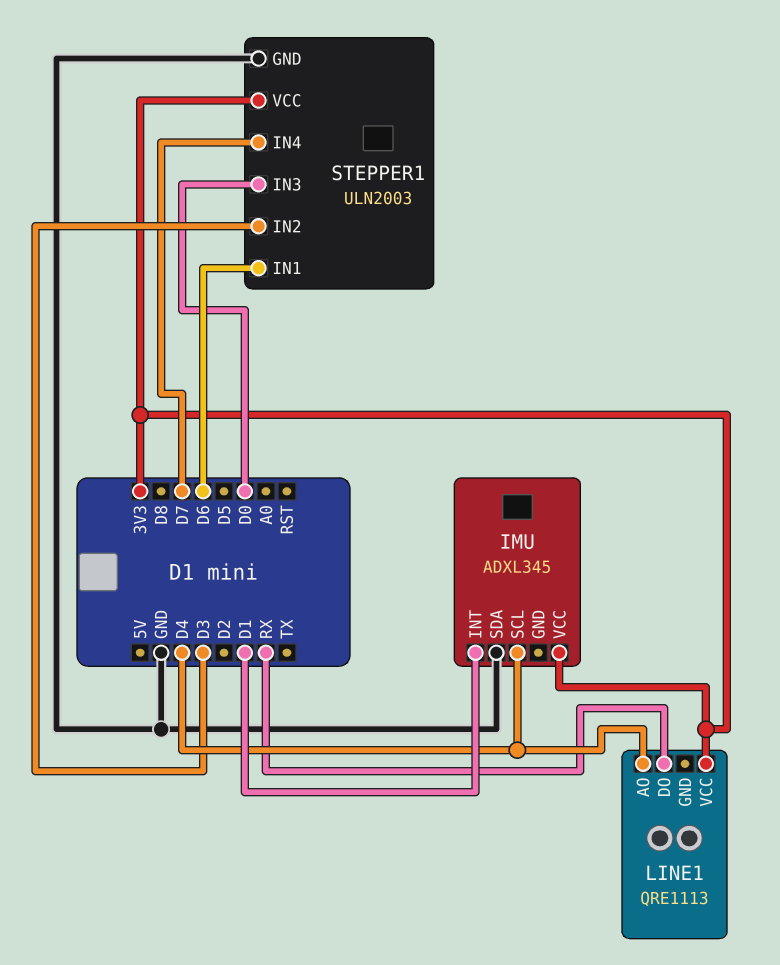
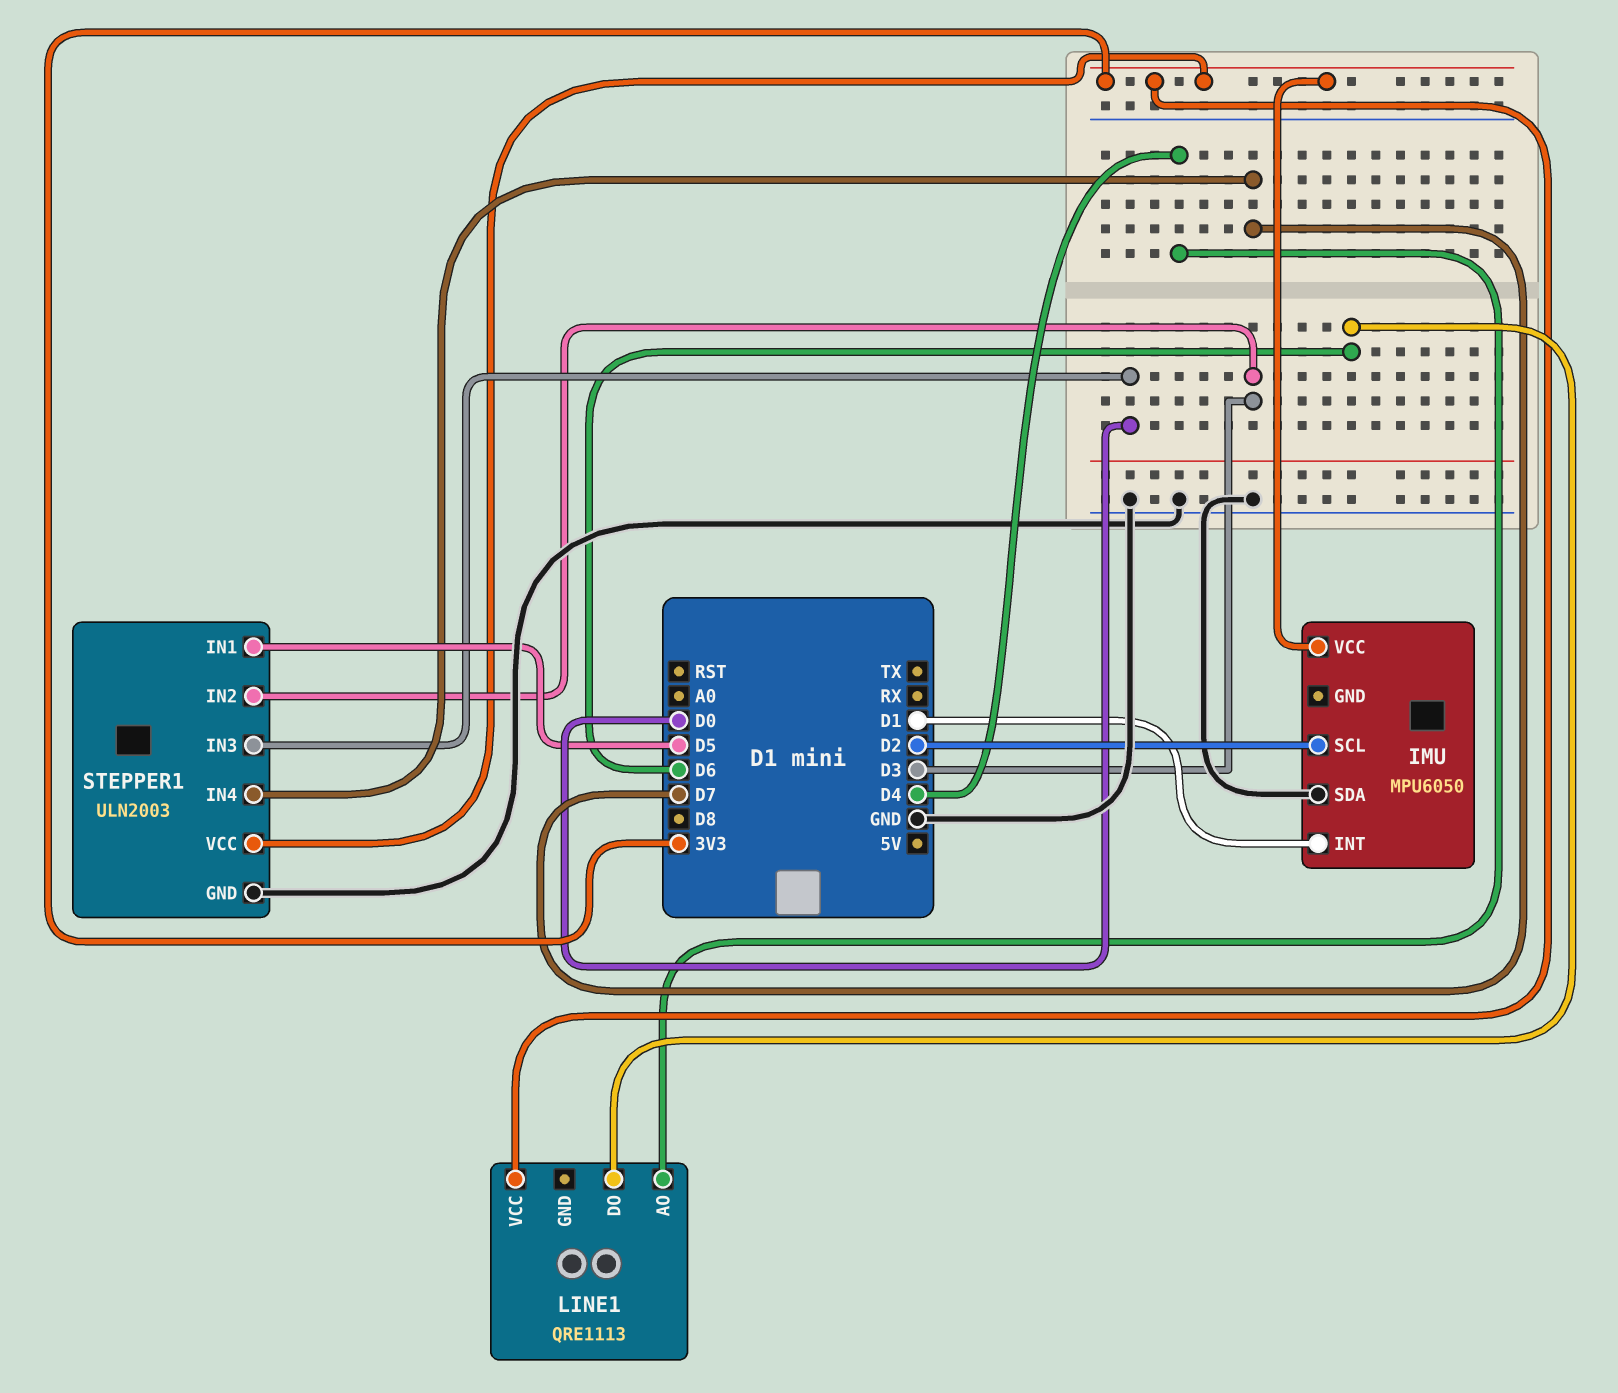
IMU: ADXL345 -> MPU6050
IMU pin SCL: D4 -> D2
LINE1 pin DO: RX -> D6
STEPPER1 pin IN1: D6 -> D5

